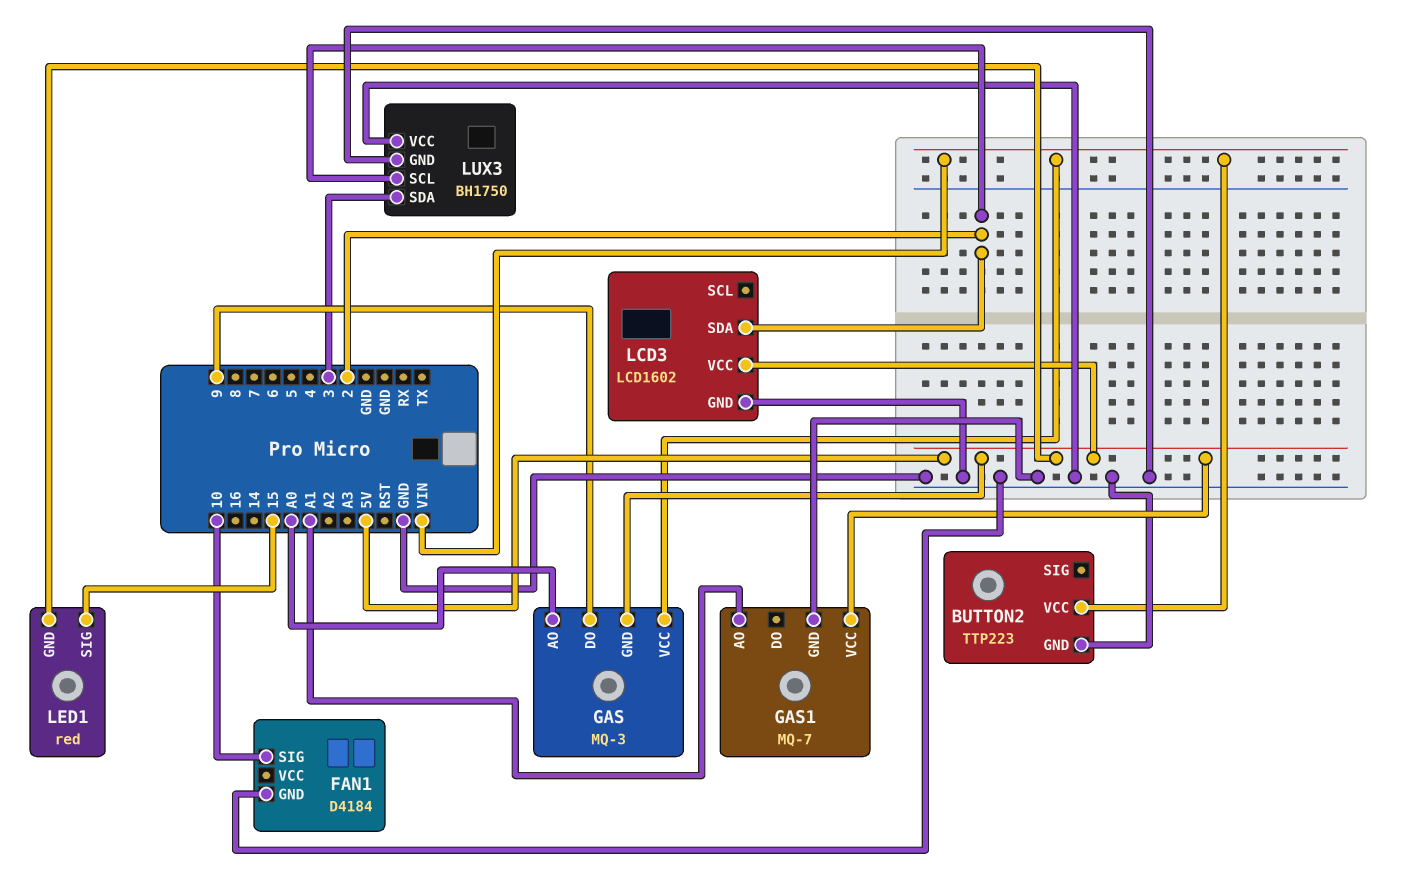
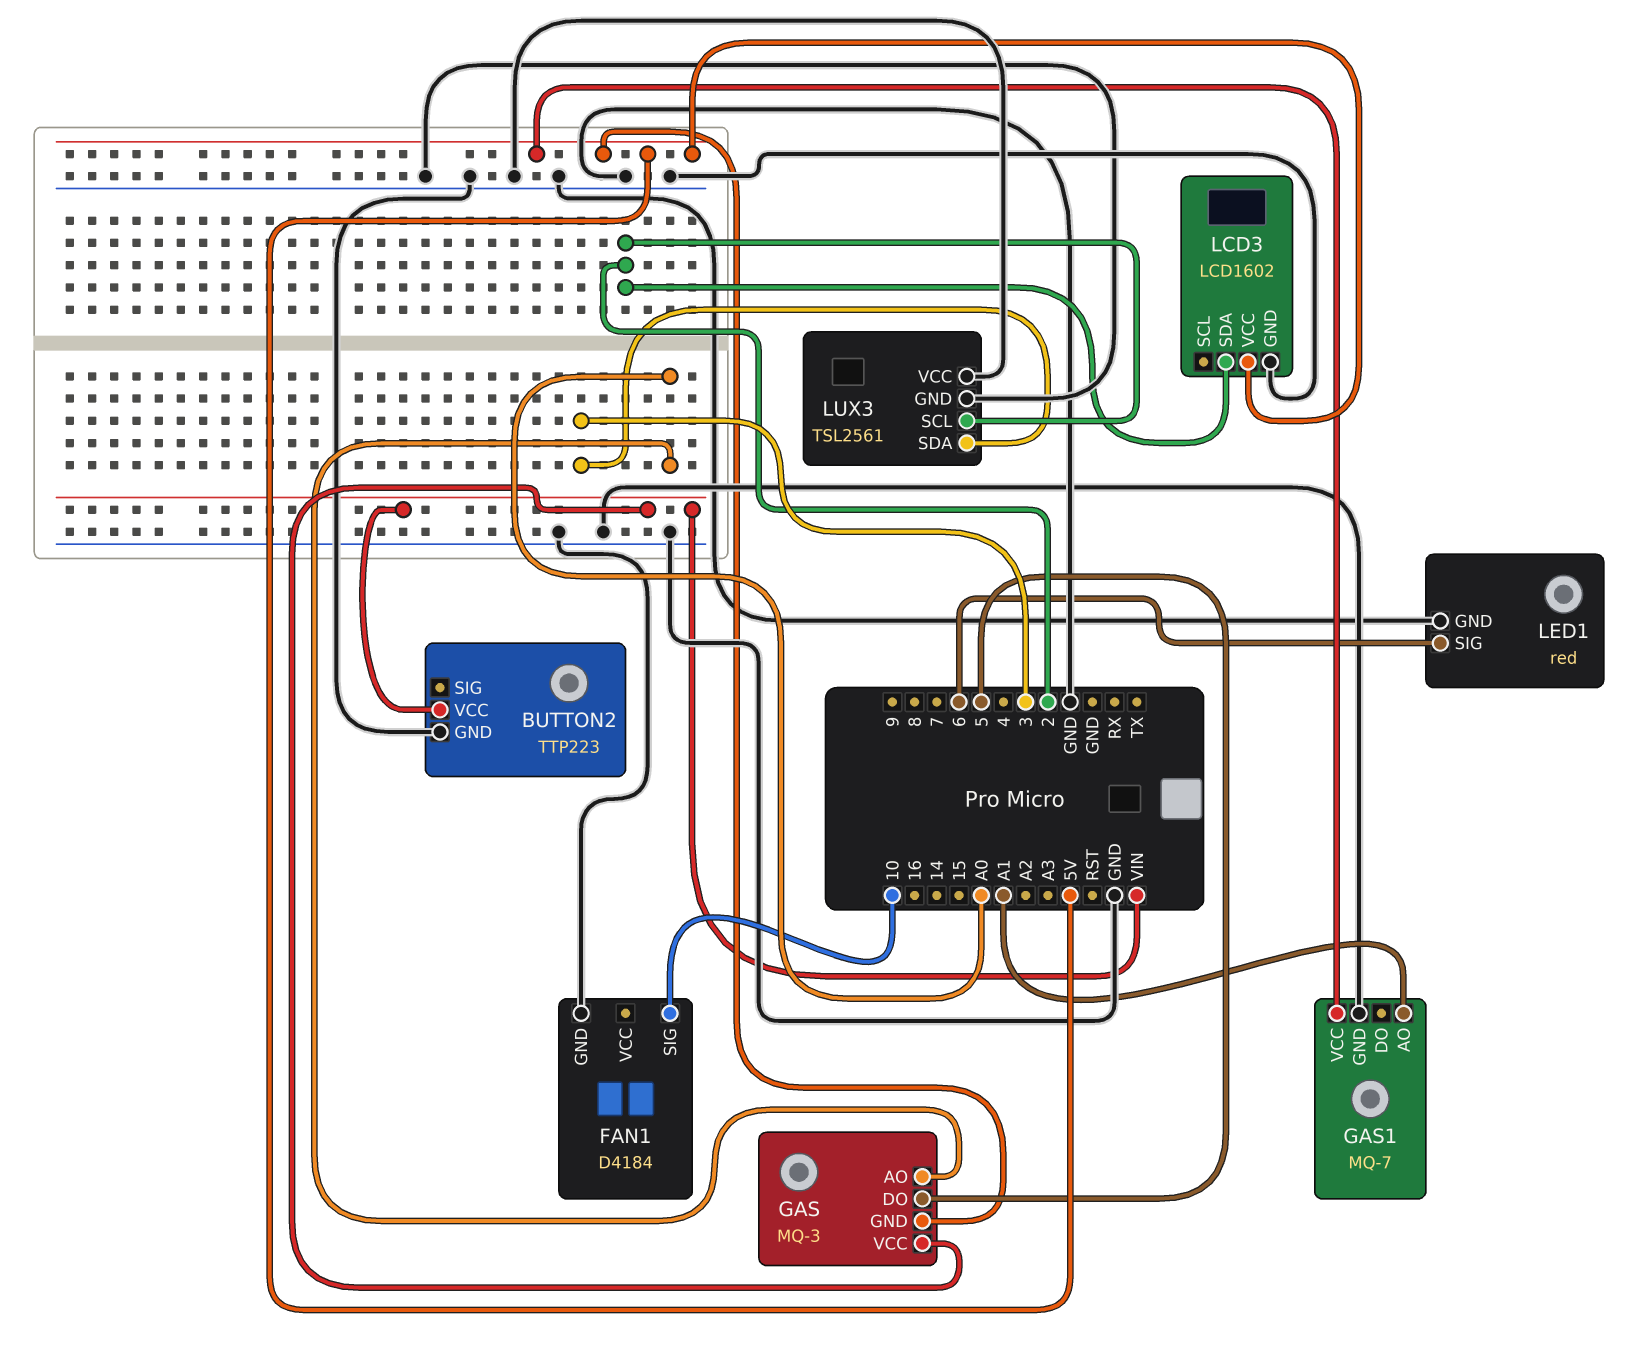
GAS pin DO: 9 -> 5
LED1 pin GND: 5V -> GND
LED1 pin SIG: 15 -> 6
LUX3: BH1750 -> TSL2561

